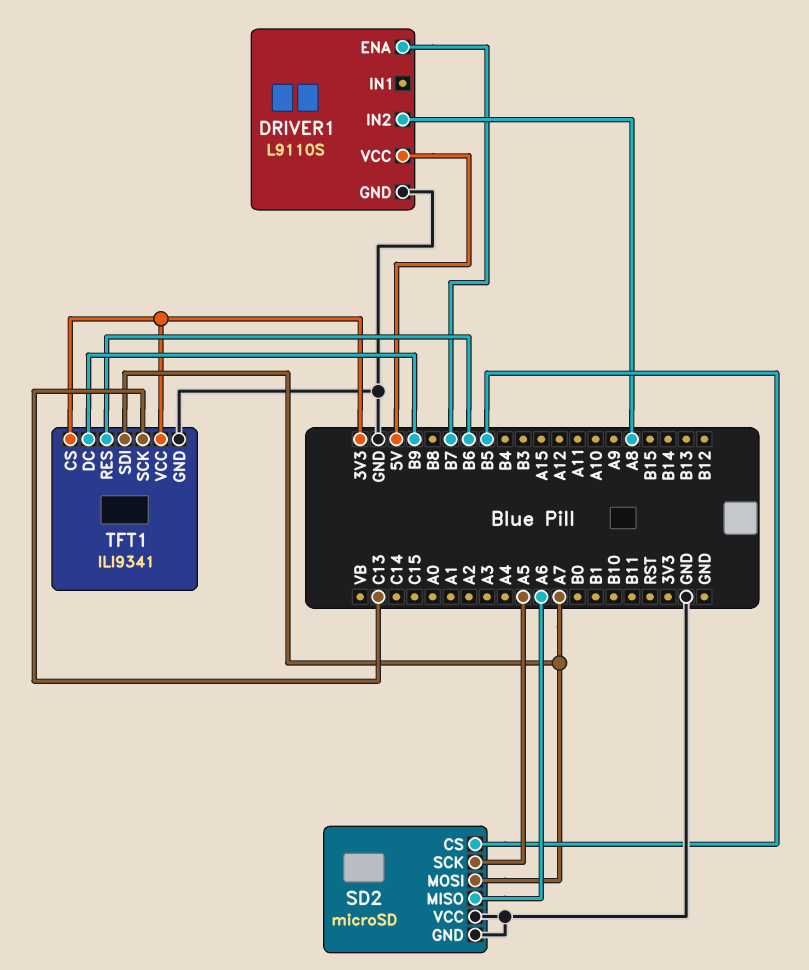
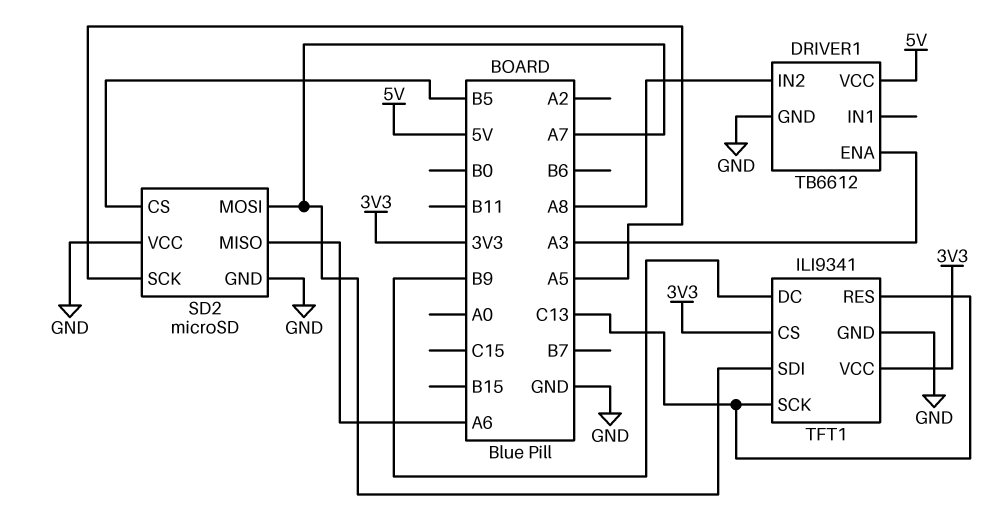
DRIVER1: L9110S -> TB6612
DRIVER1 pin ENA: B7 -> A3
TFT1 pin RES: B6 -> C13

